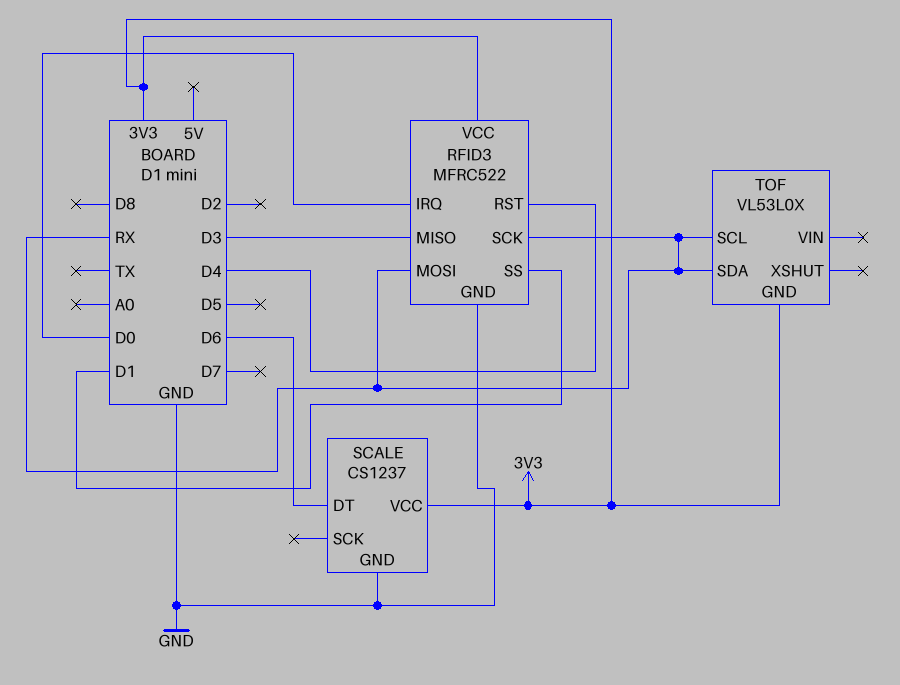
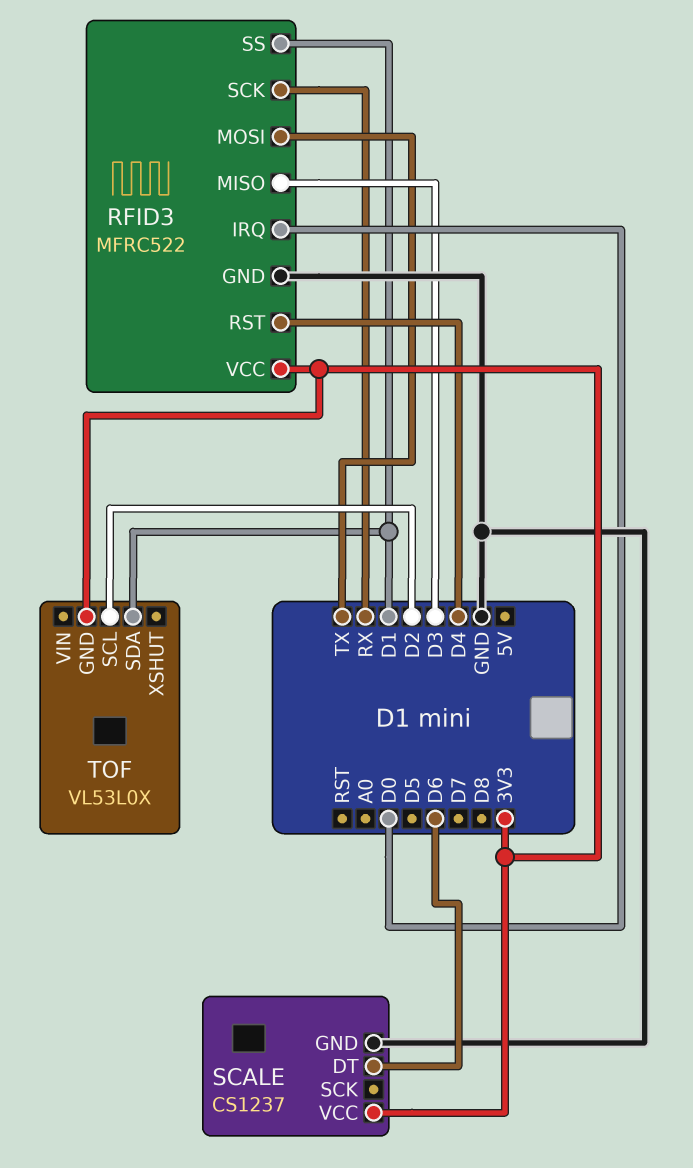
RFID3 pin MOSI: RX -> TX
TOF pin SCL: RX -> D2
TOF pin SDA: RX -> D1

